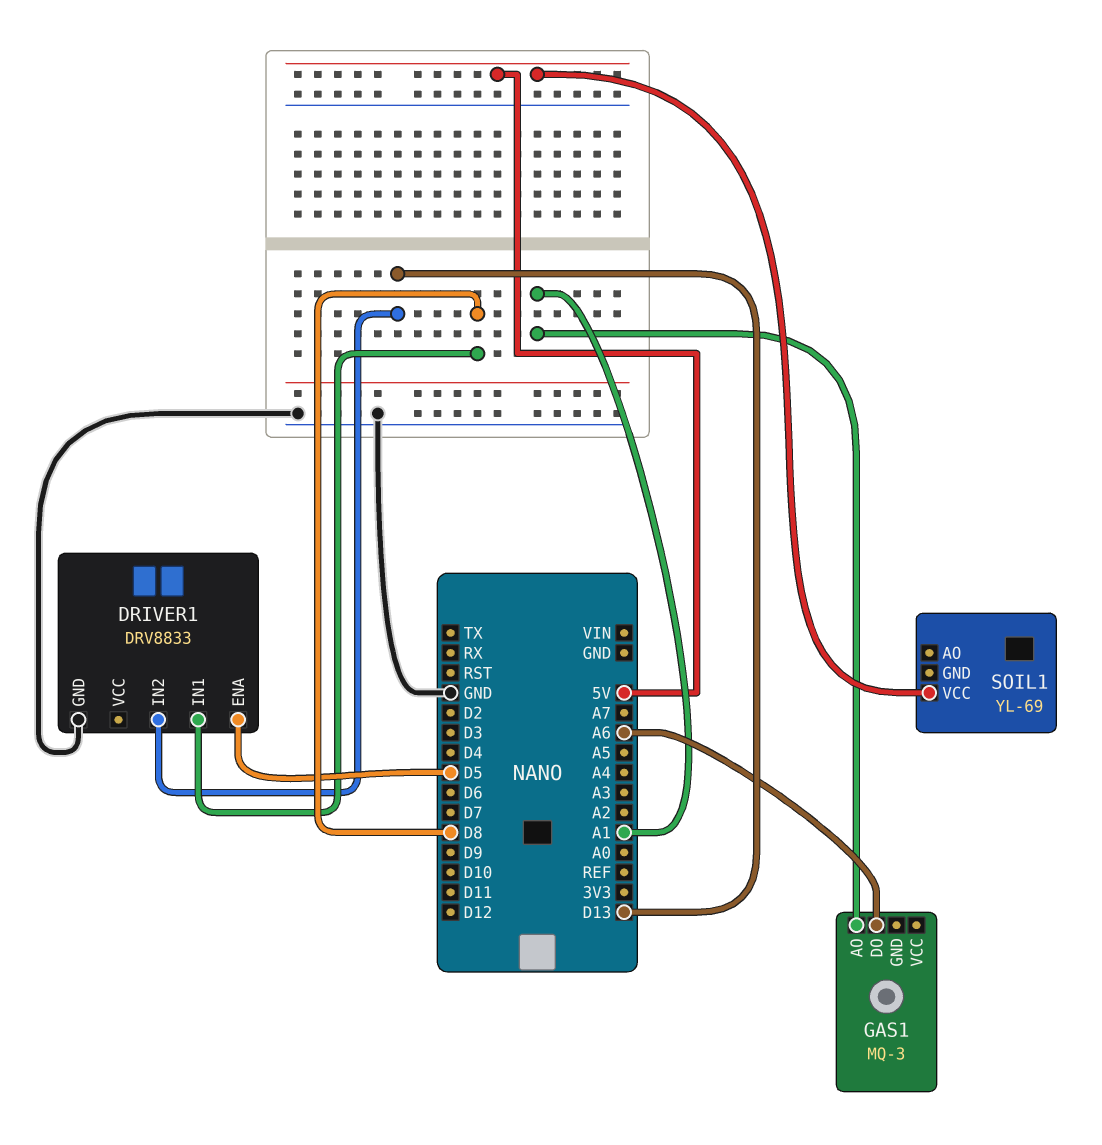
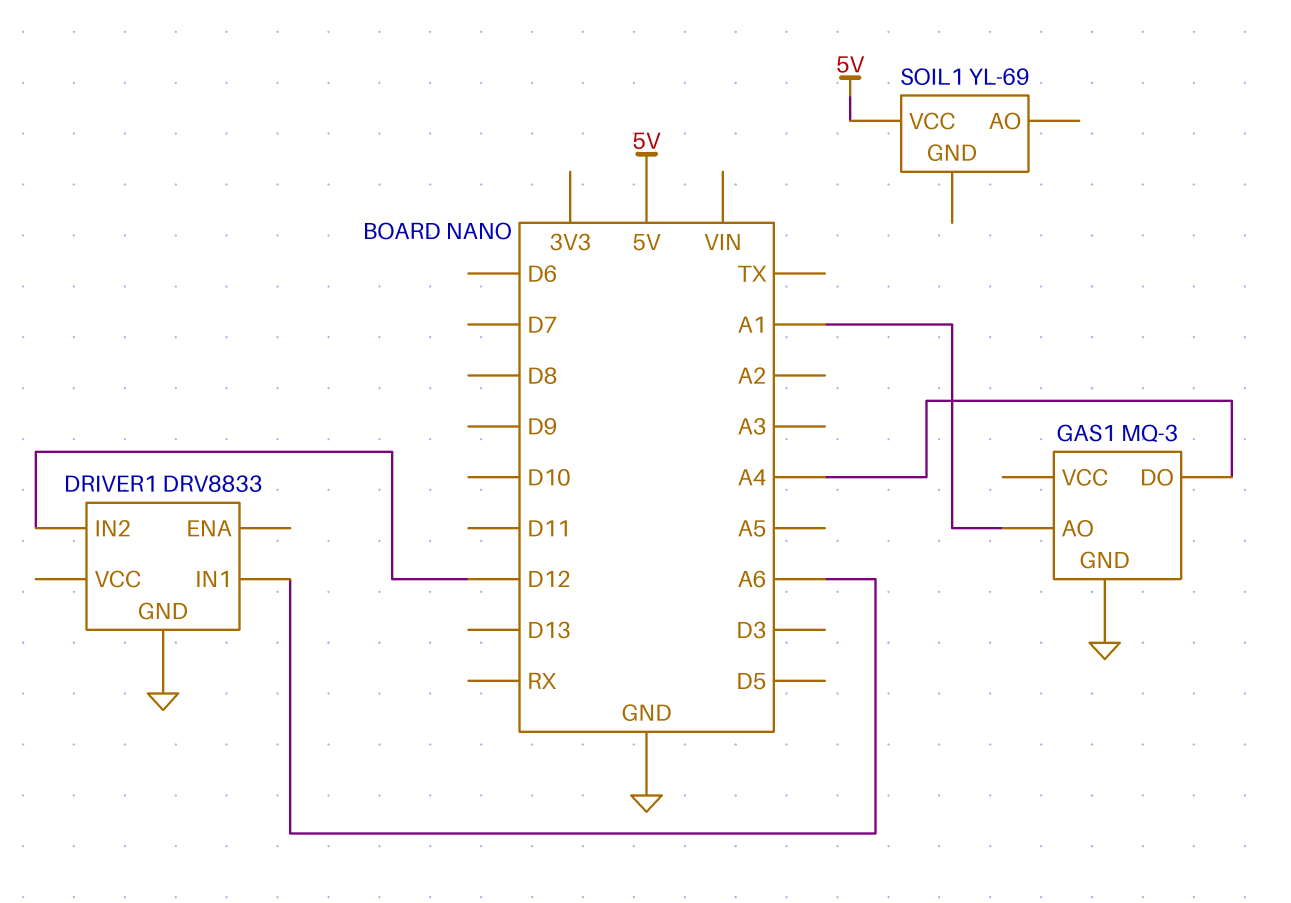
DRIVER1 pin ENA: D5 -> none
DRIVER1 pin IN1: D8 -> A6
DRIVER1 pin IN2: D13 -> D12
GAS1 pin DO: A6 -> A4
GAS1 pin GND: none -> GND

